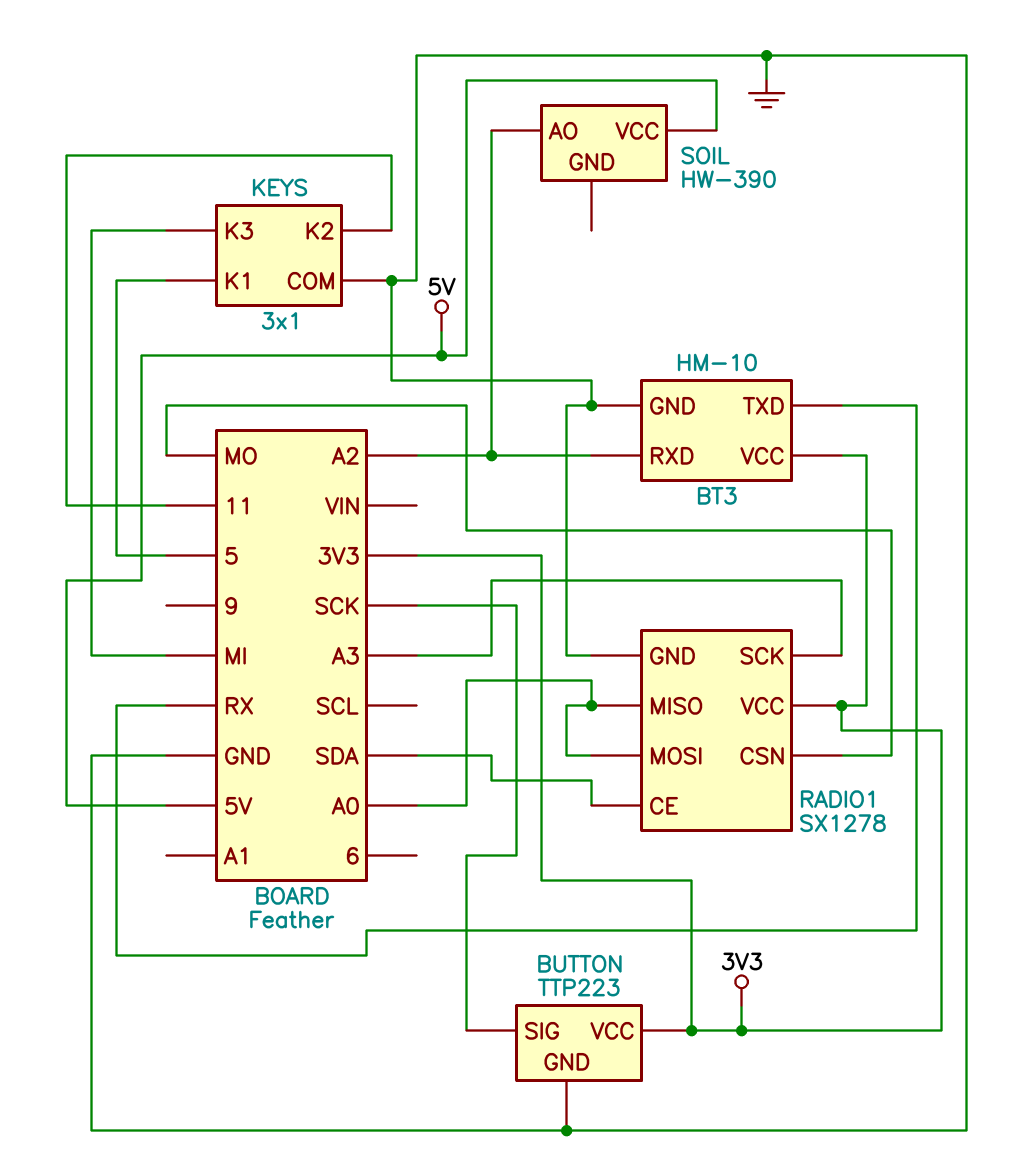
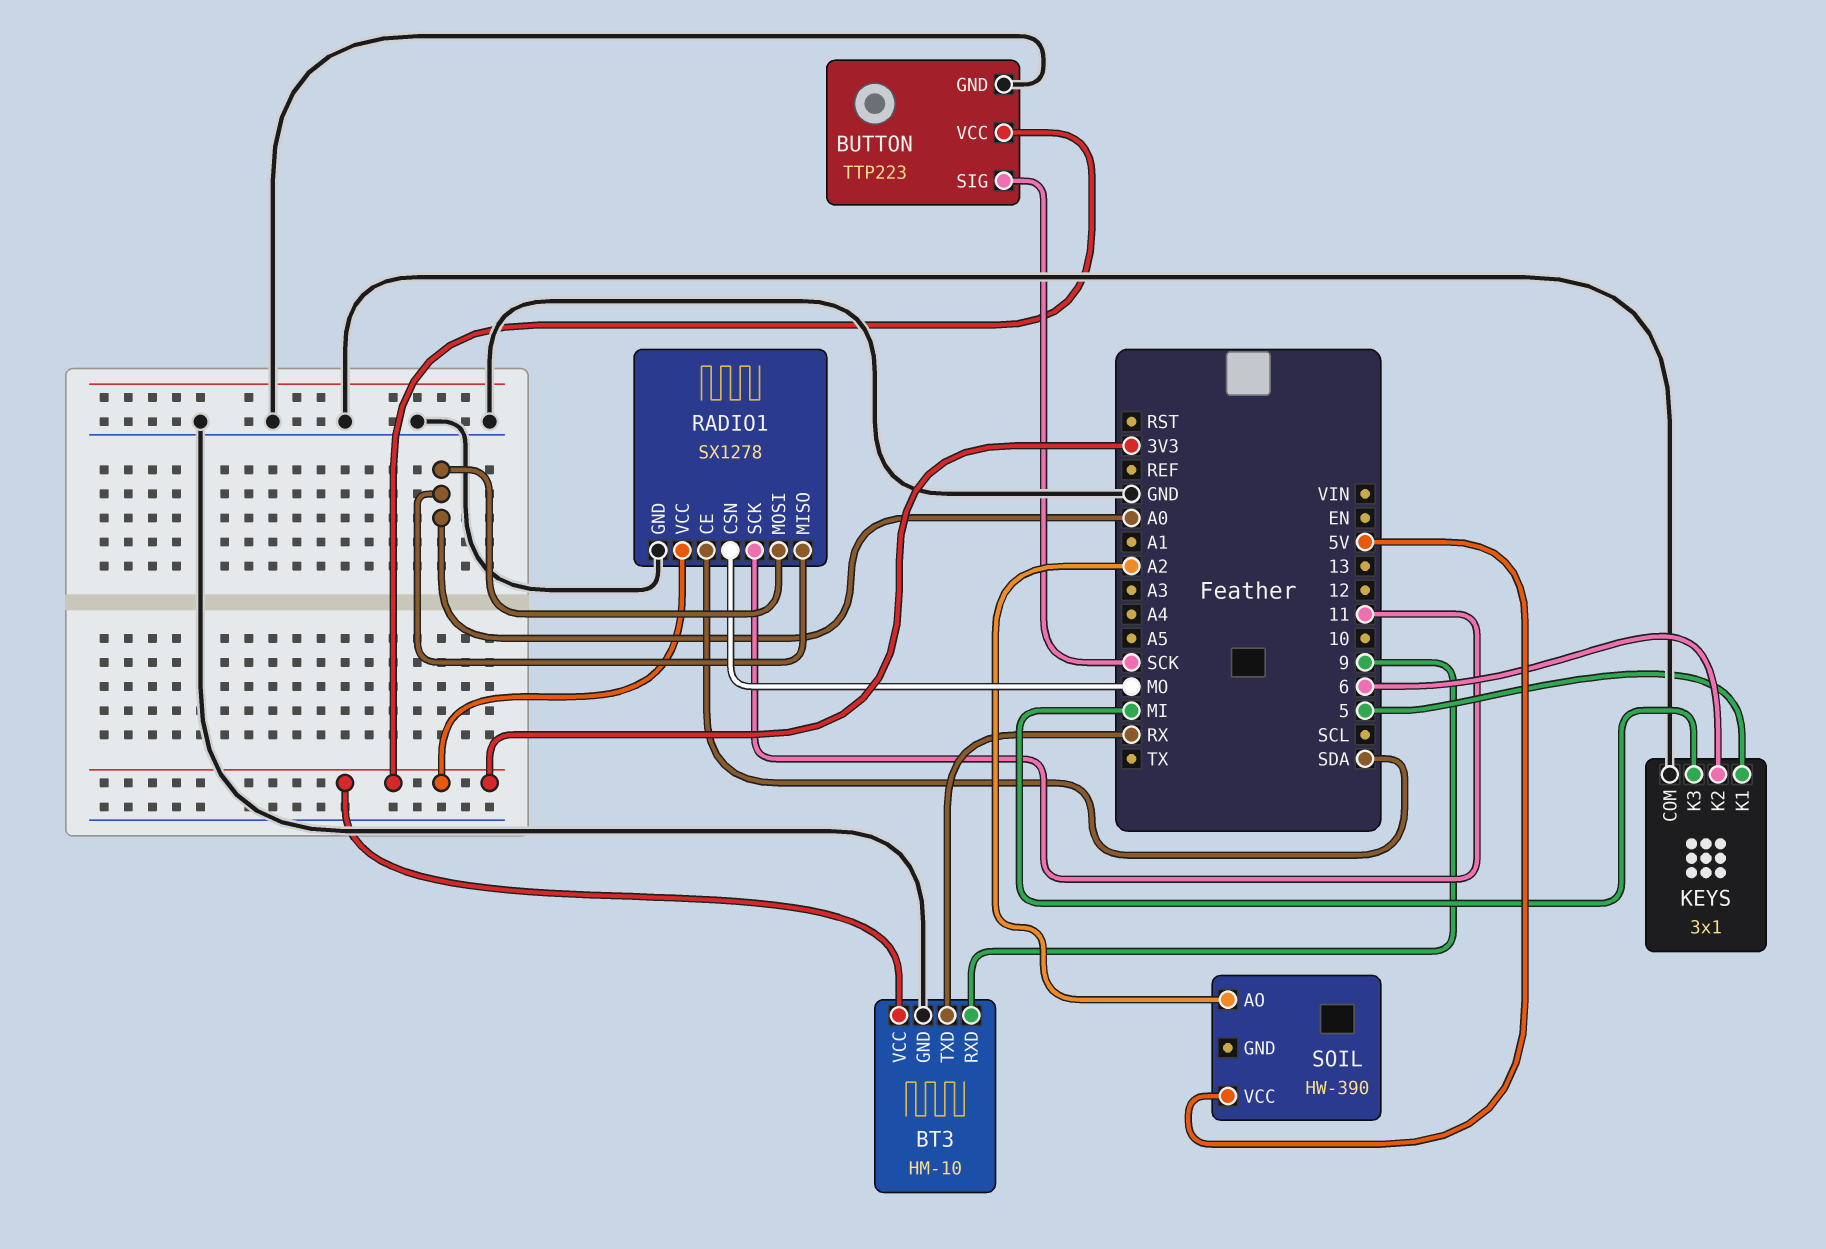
BT3 pin RXD: A2 -> 9
KEYS pin K2: 11 -> 6
RADIO1 pin SCK: A3 -> 11

